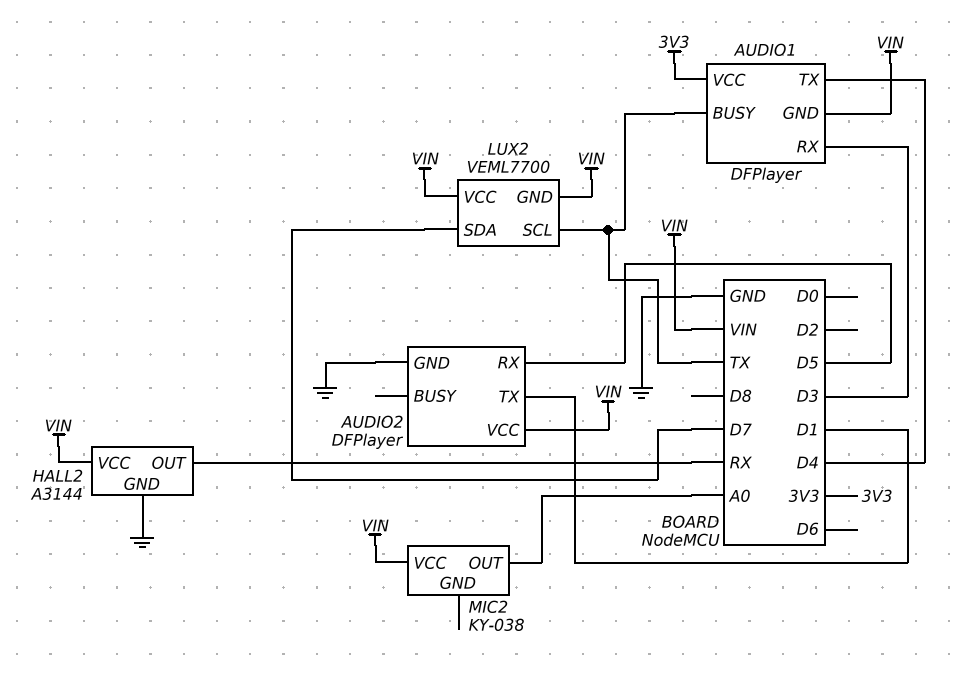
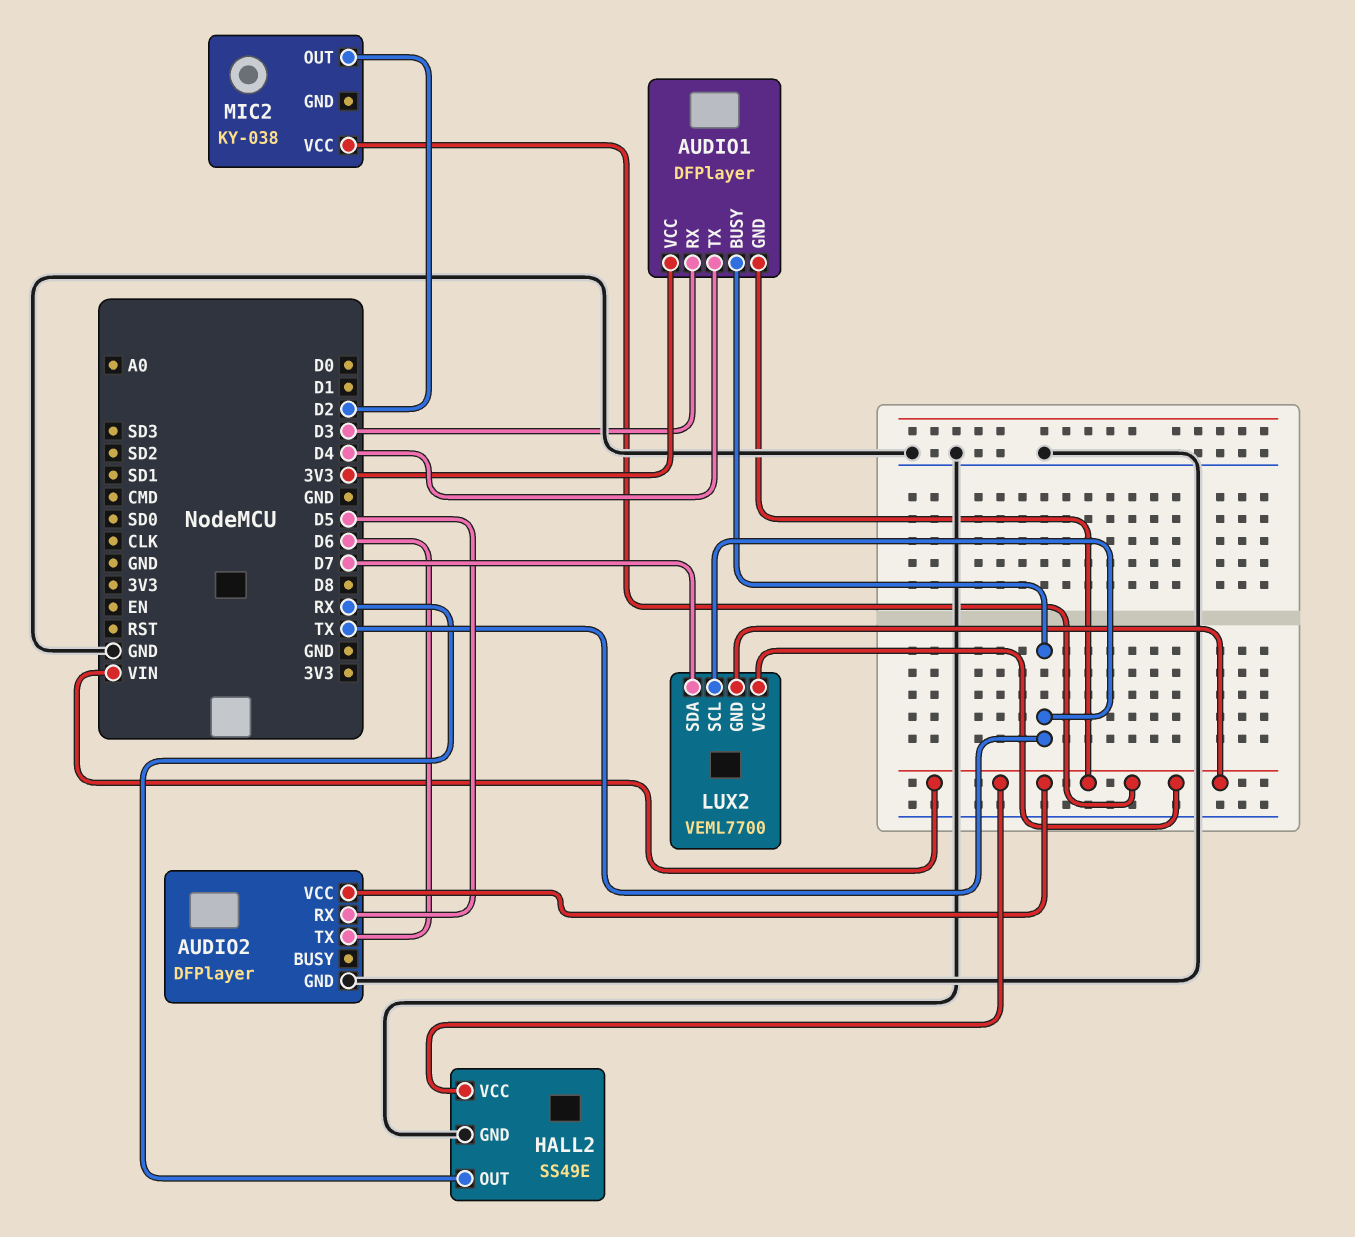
AUDIO2 pin TX: D1 -> D6
HALL2: A3144 -> SS49E
MIC2 pin OUT: A0 -> D2

